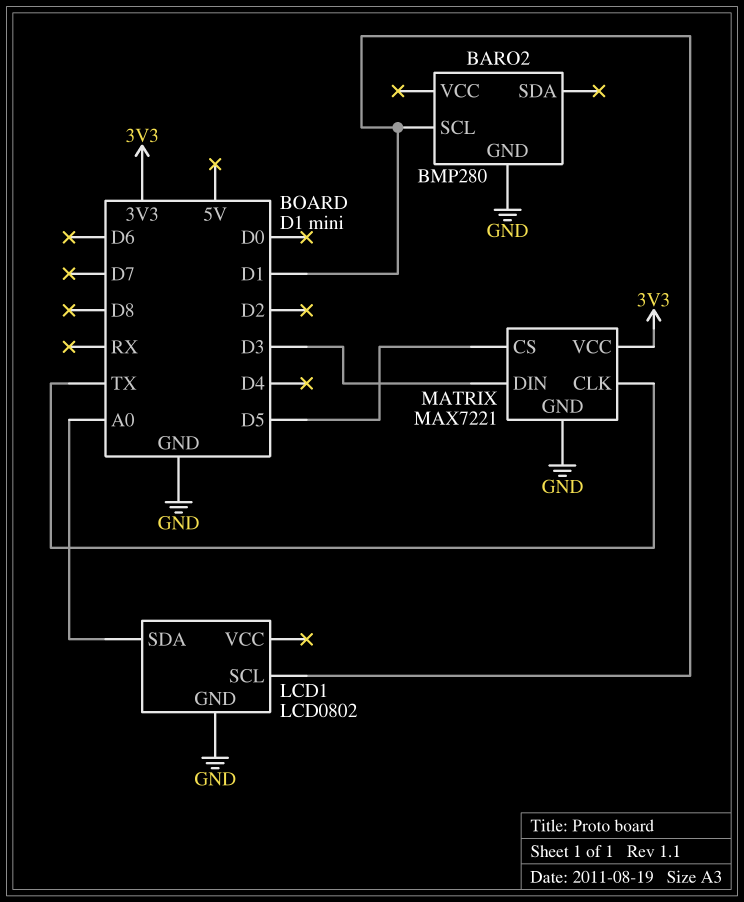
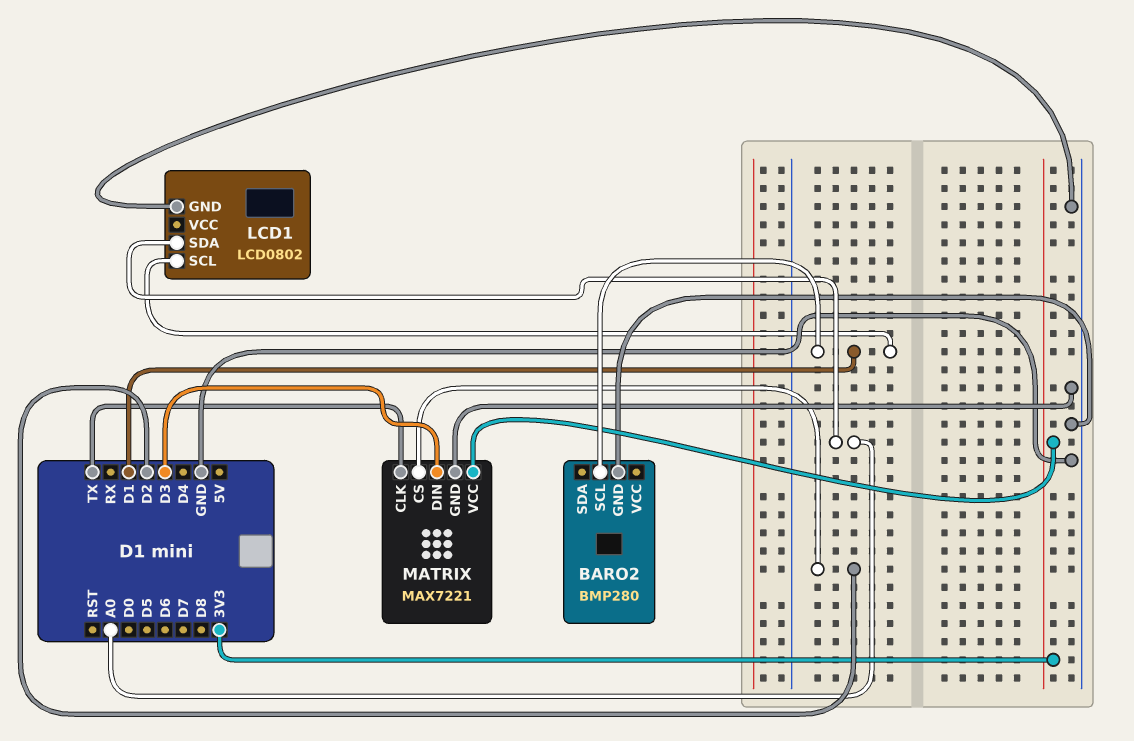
MATRIX pin CS: D5 -> D2

